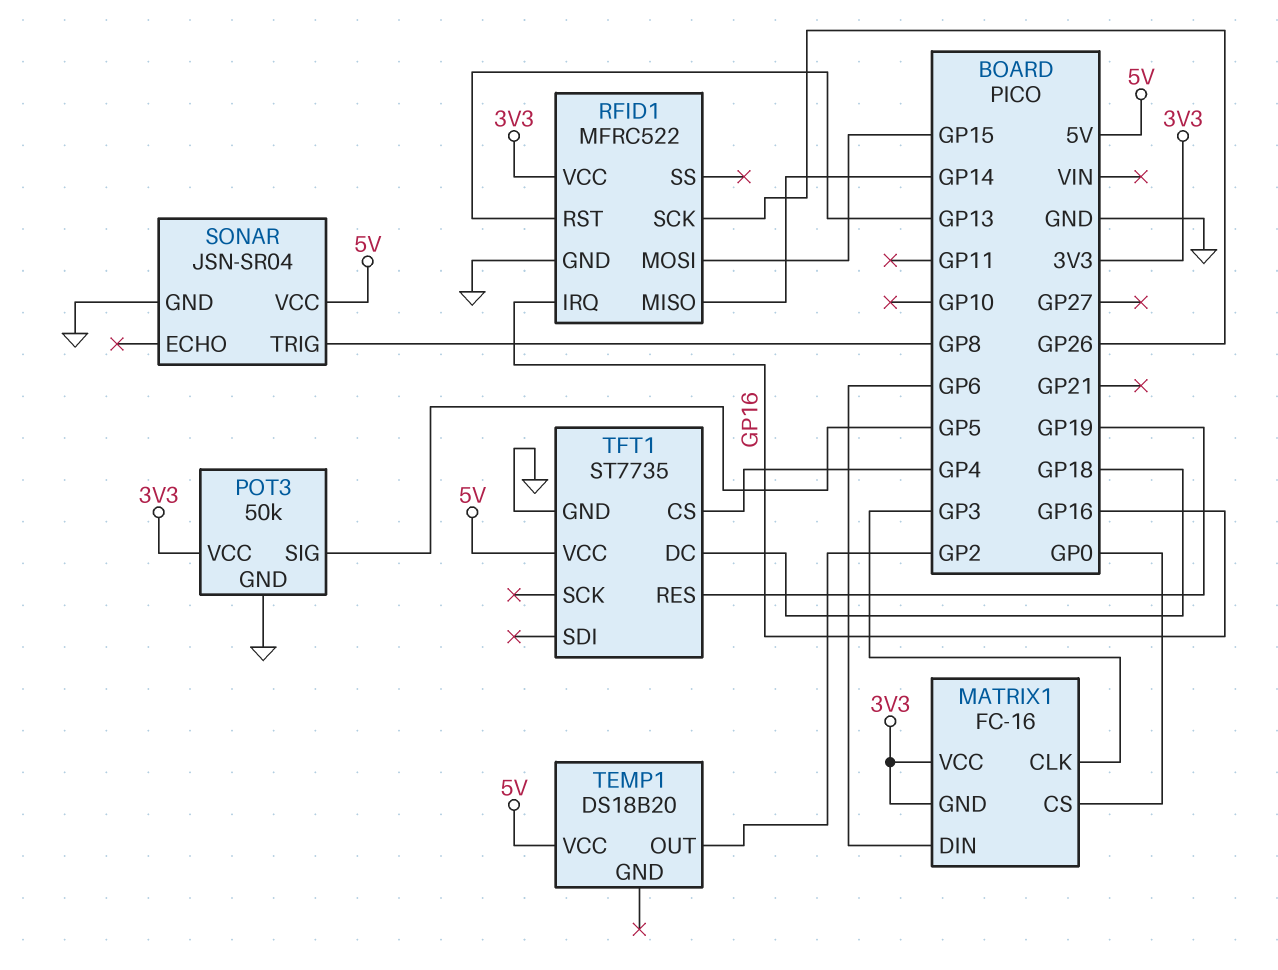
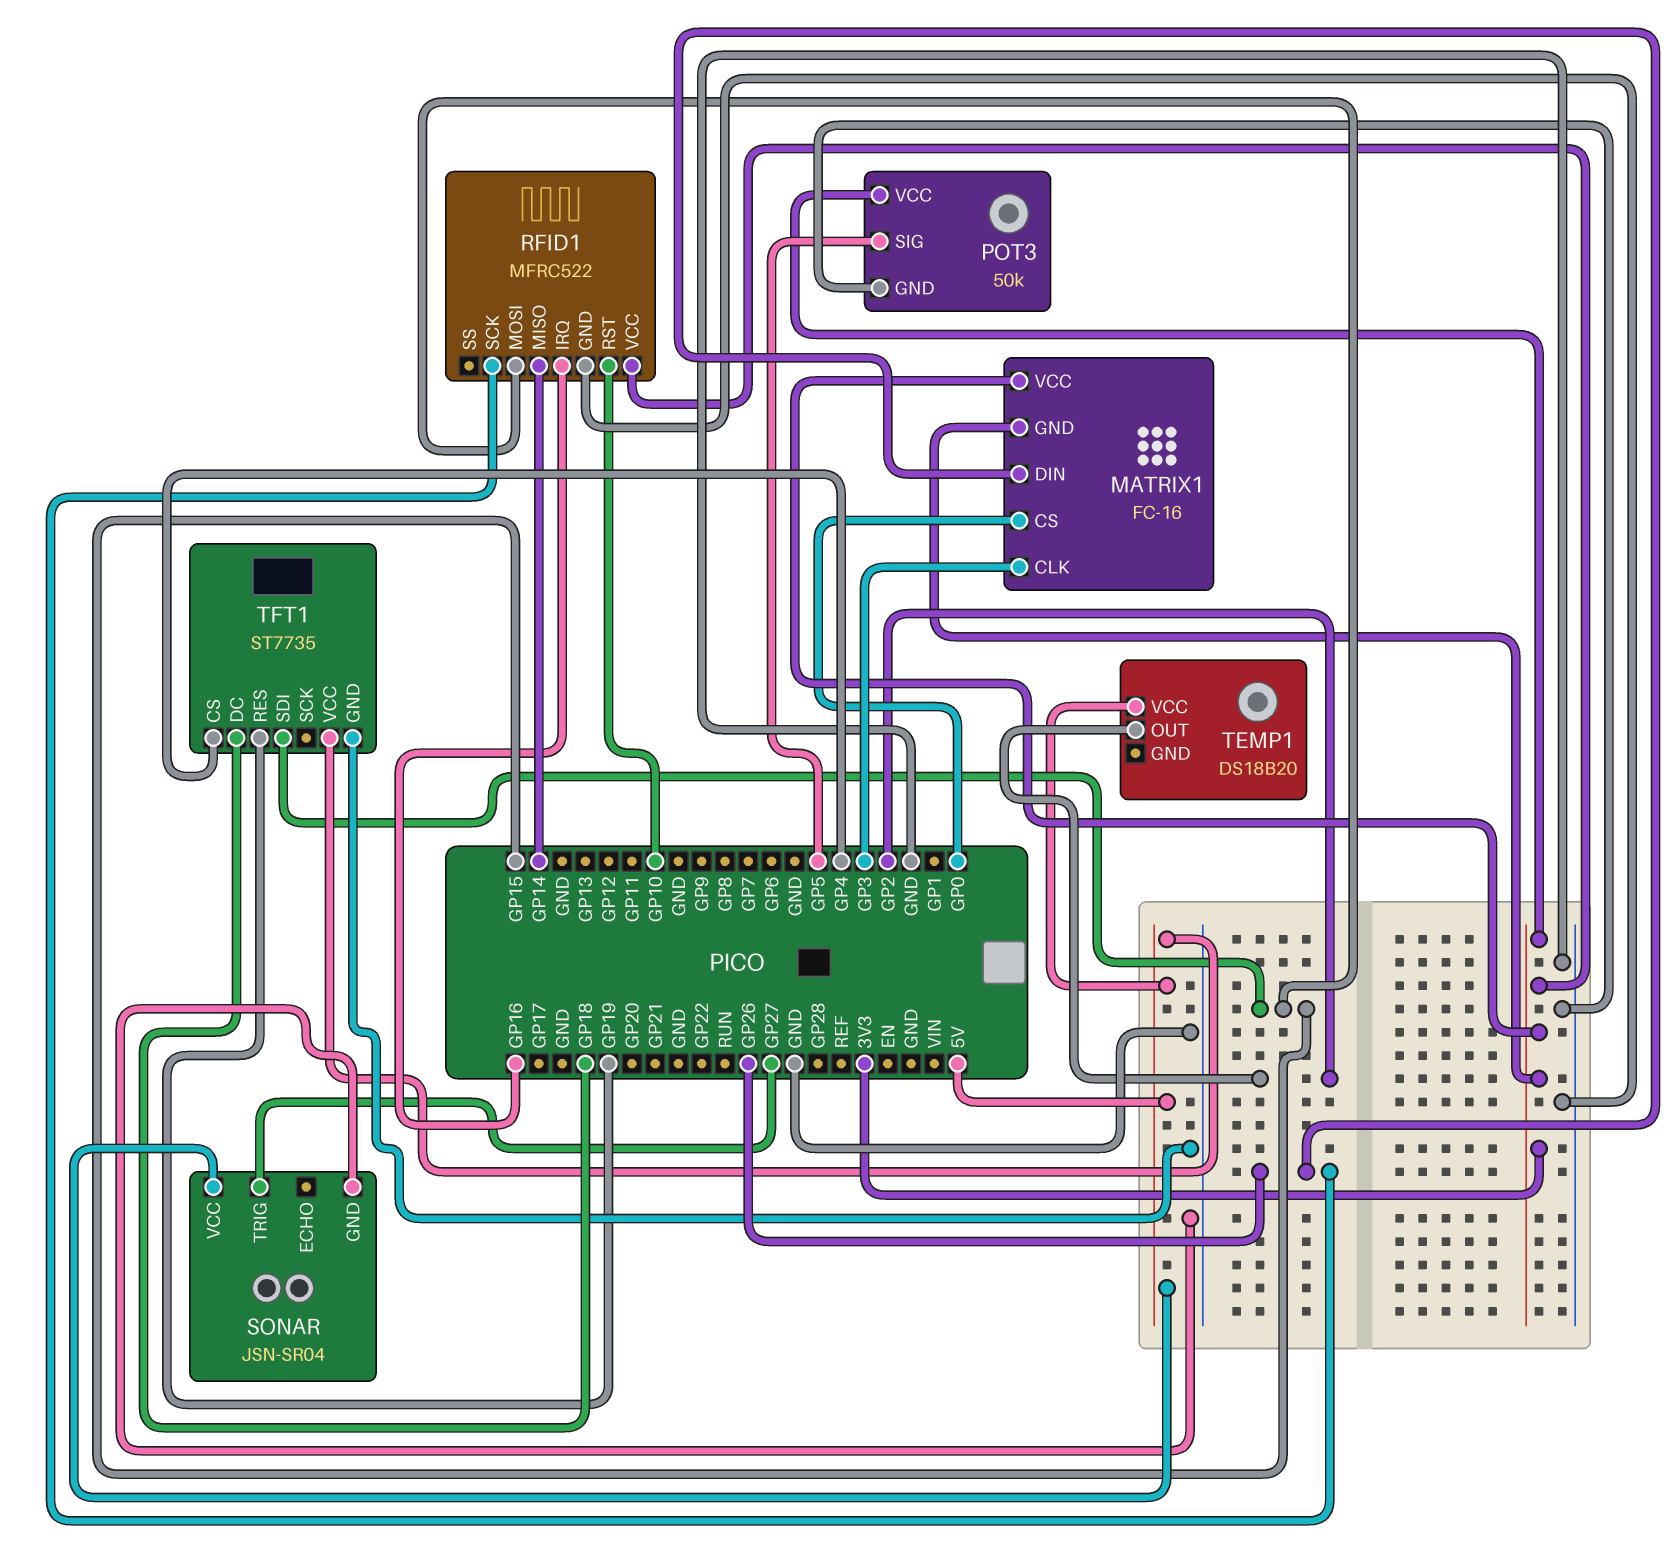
MATRIX1 pin DIN: GP6 -> GP26
RFID1 pin RST: GP13 -> GP10
SONAR pin TRIG: GP8 -> GP27
TFT1 pin SDI: none -> GP15

